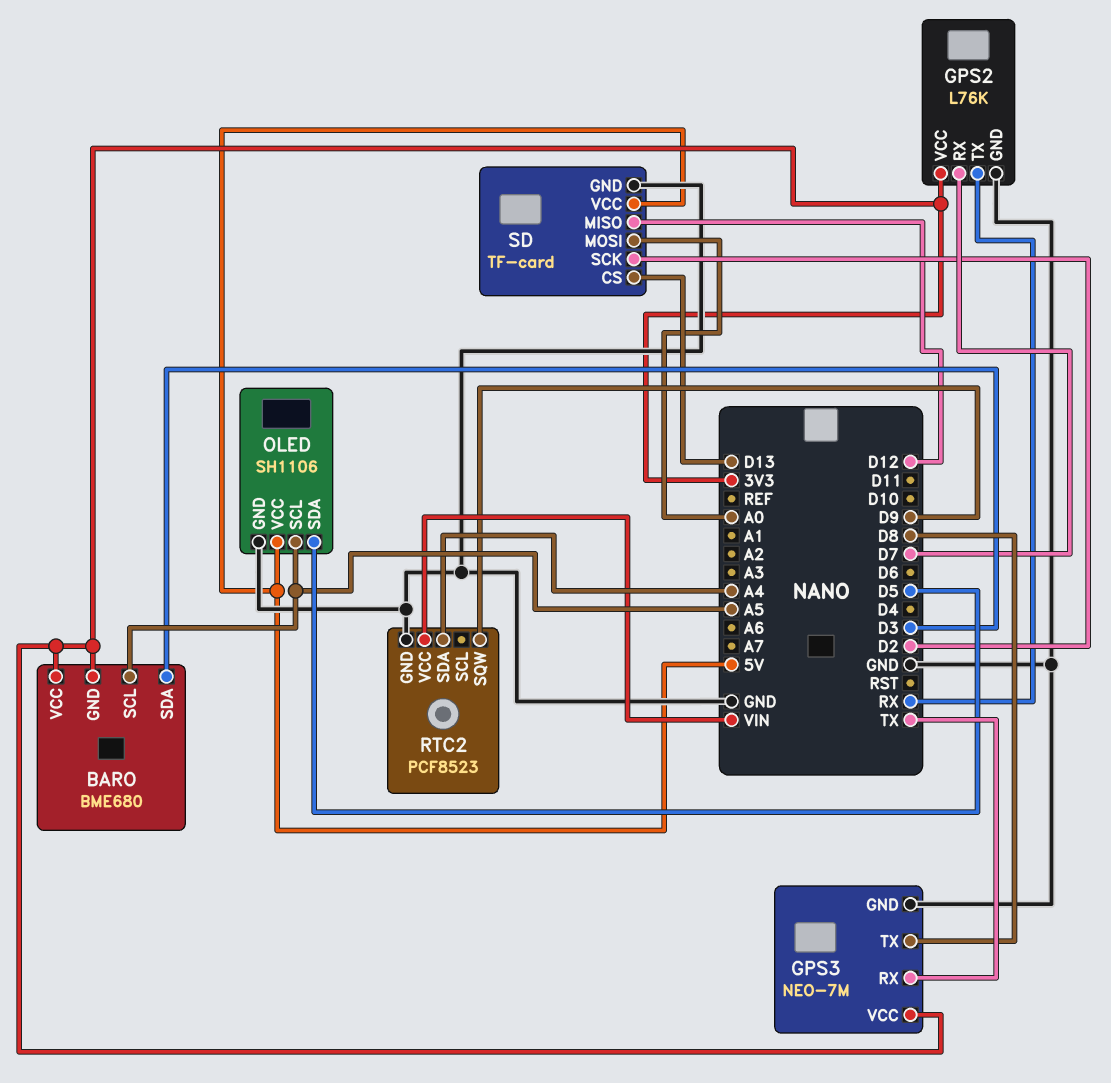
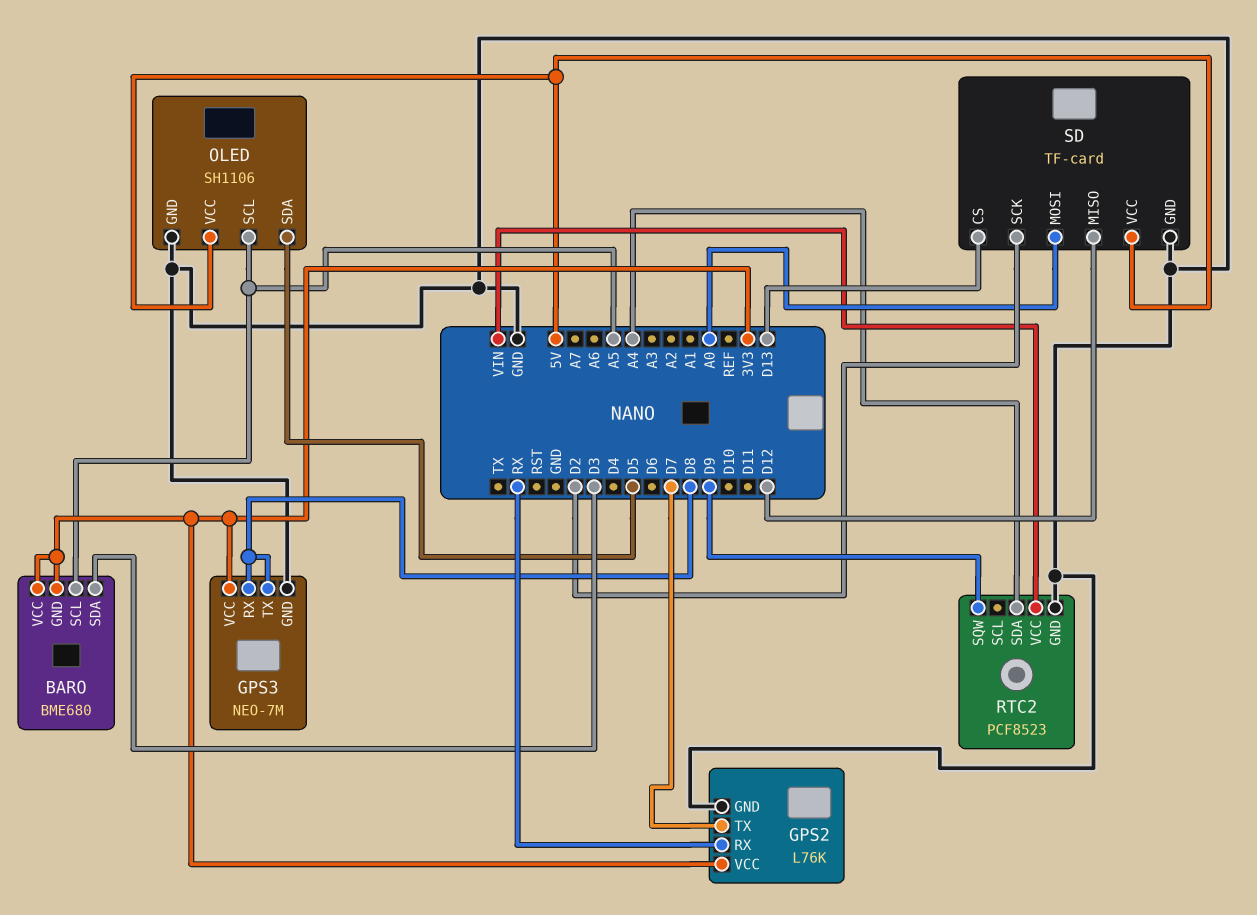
GPS2 pin RX: D7 -> RX
GPS2 pin TX: RX -> D7
GPS3 pin RX: TX -> D8

